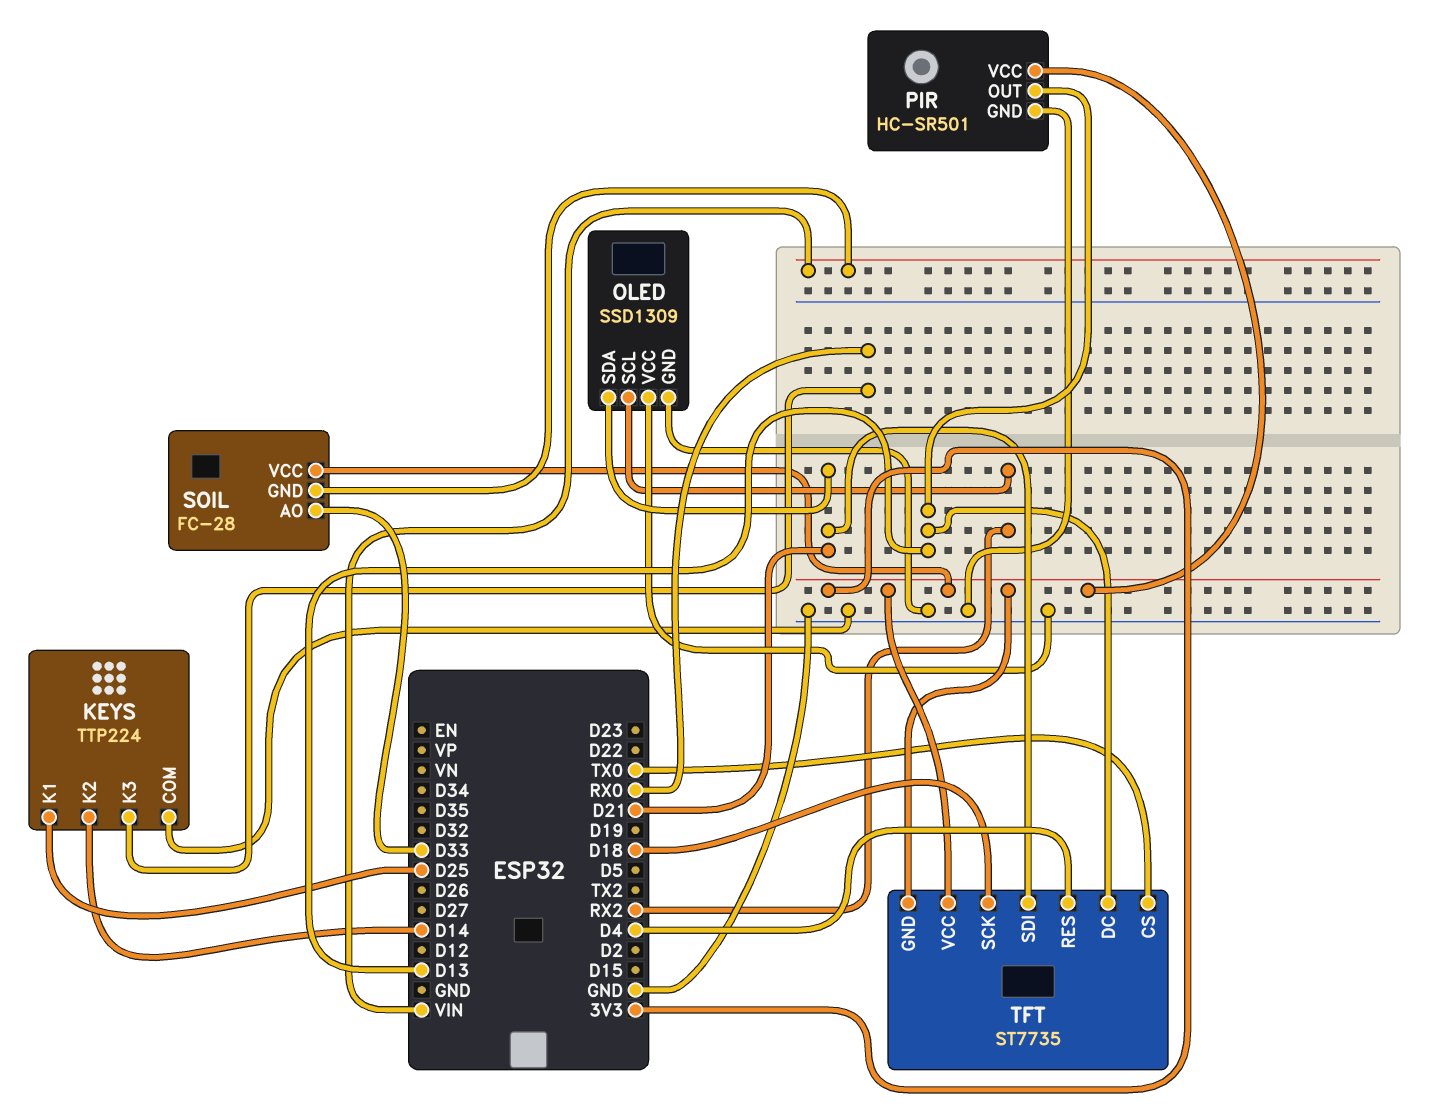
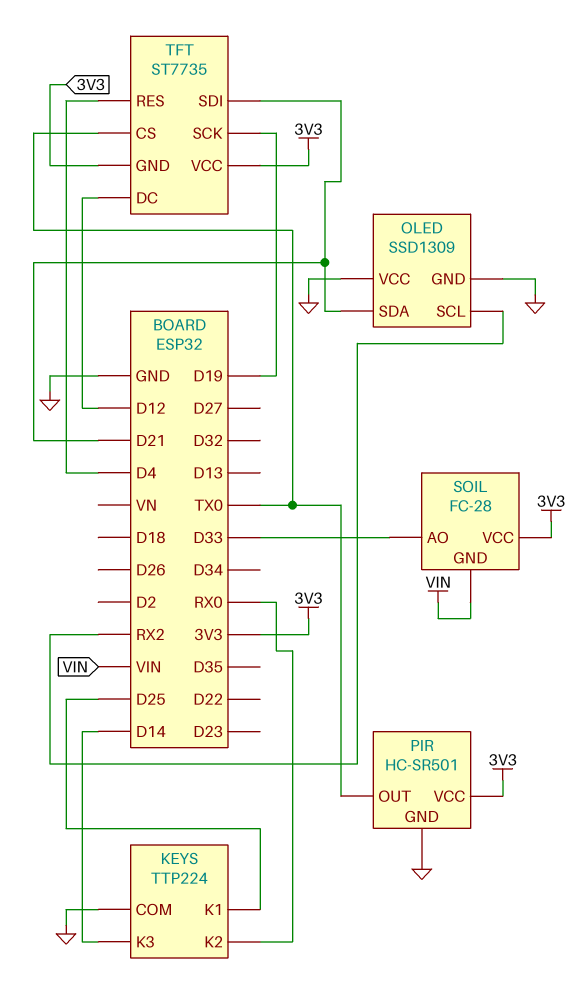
KEYS pin K2: D14 -> RX0
KEYS pin K3: RX0 -> D14
PIR pin OUT: D13 -> TX0
TFT pin DC: D13 -> D12
TFT pin SCK: D18 -> D19

